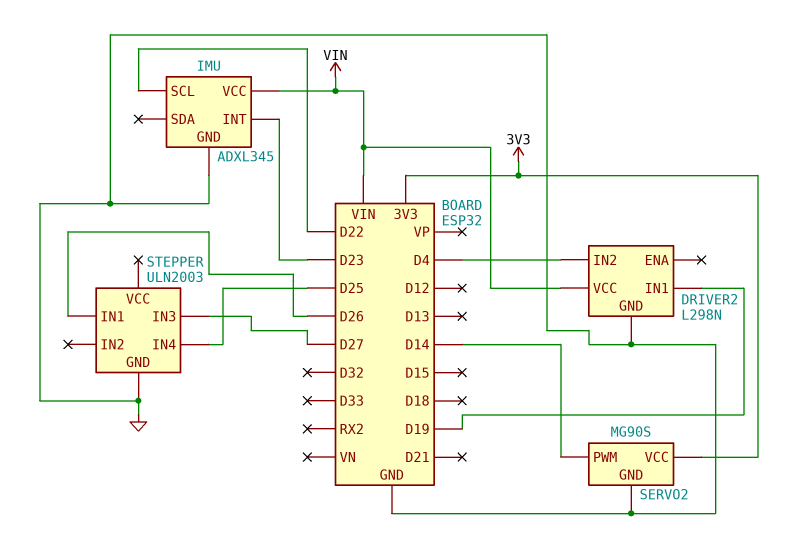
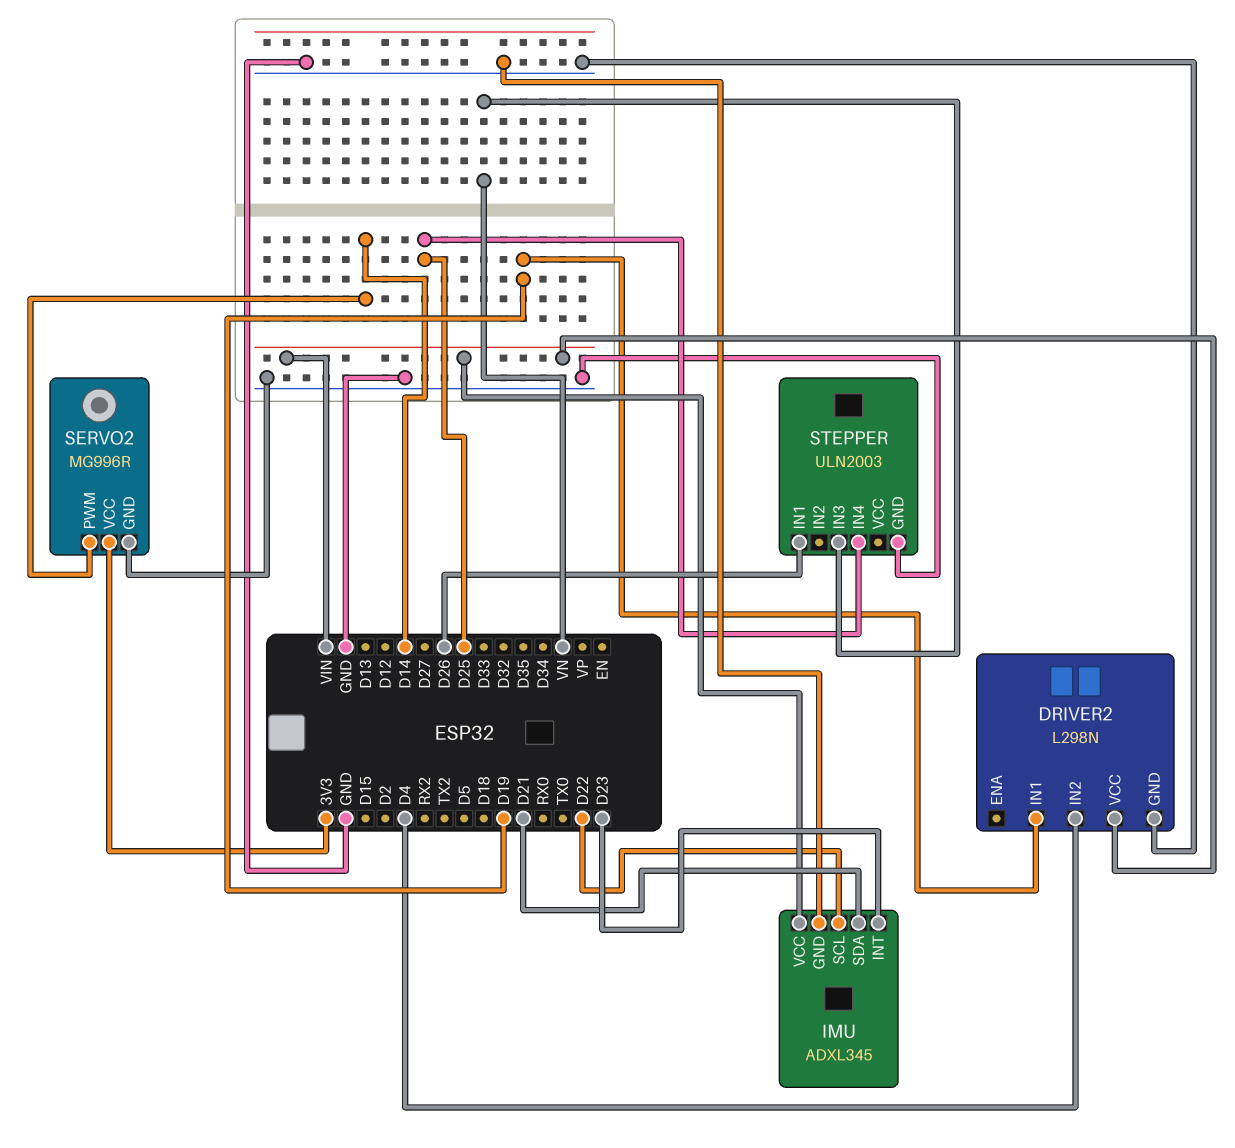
IMU pin SDA: none -> D21
SERVO2: MG90S -> MG996R
STEPPER pin IN3: D27 -> VN

